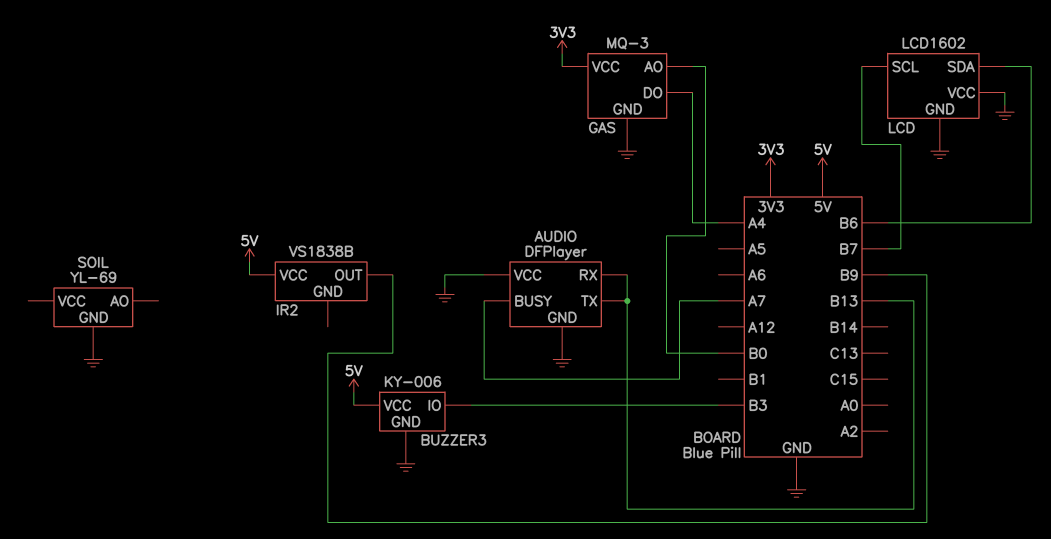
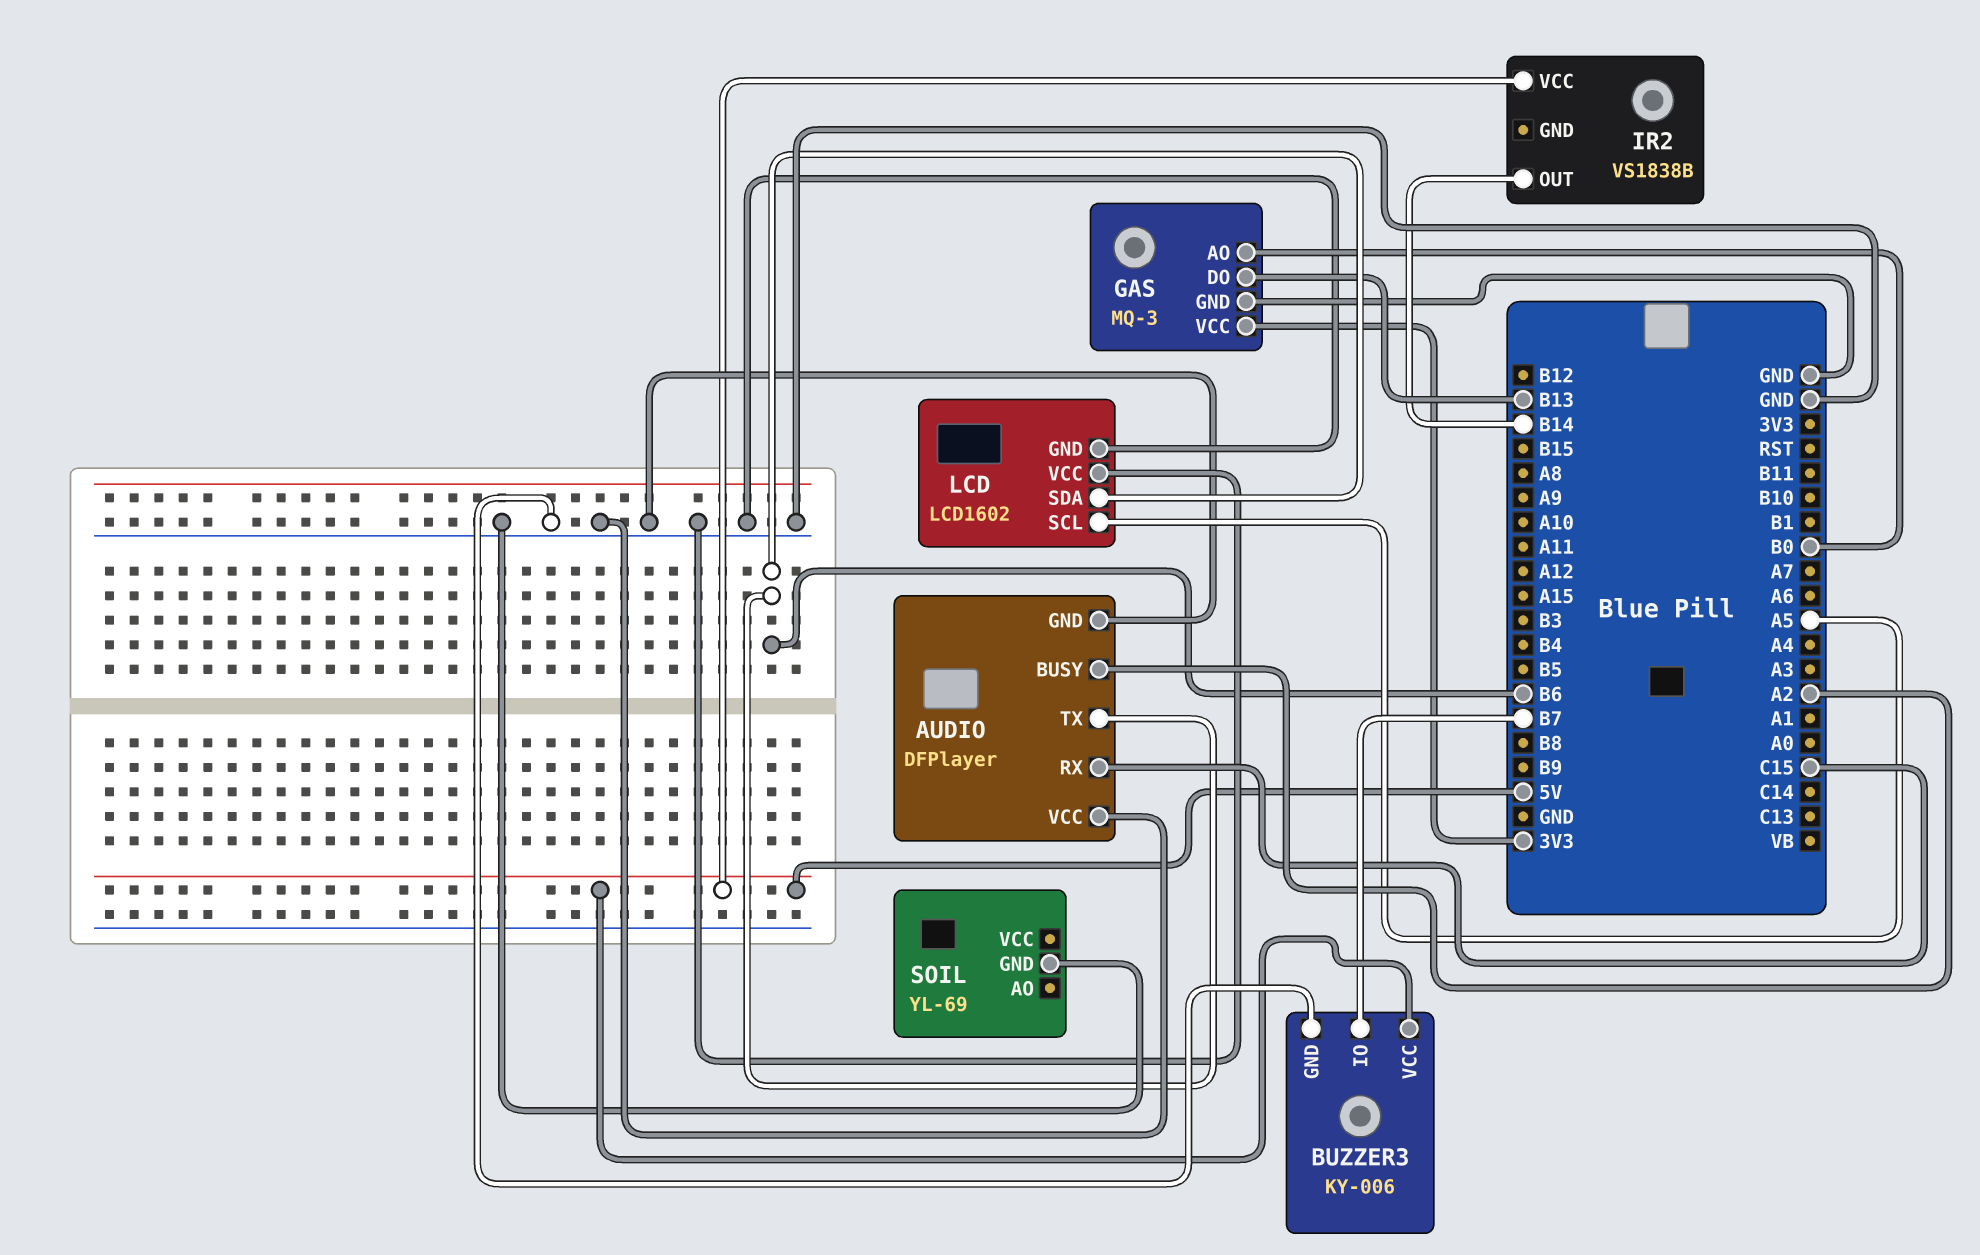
AUDIO pin BUSY: A7 -> A2
AUDIO pin RX: B13 -> C15
AUDIO pin TX: B13 -> B6
BUZZER3 pin IO: B3 -> B7
GAS pin DO: A4 -> B13
IR2 pin OUT: B9 -> B14
LCD pin SCL: B7 -> A5

